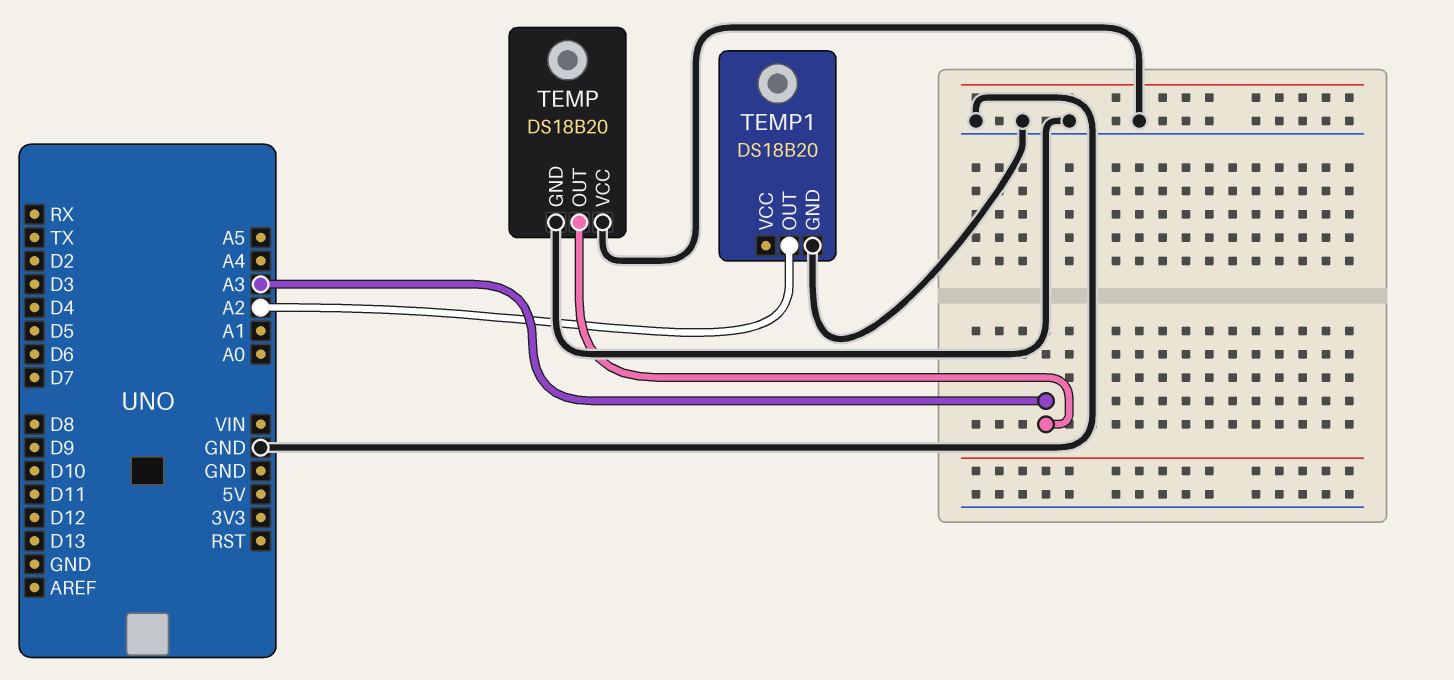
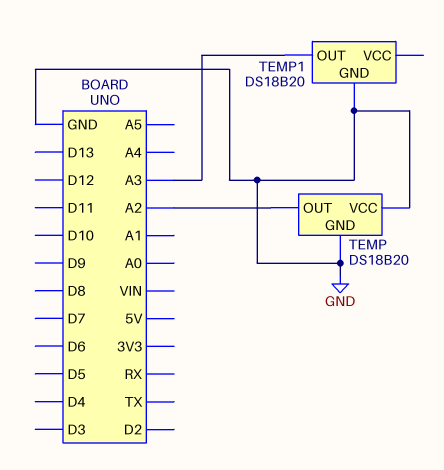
TEMP pin OUT: A3 -> A2
TEMP1 pin OUT: A2 -> A3

